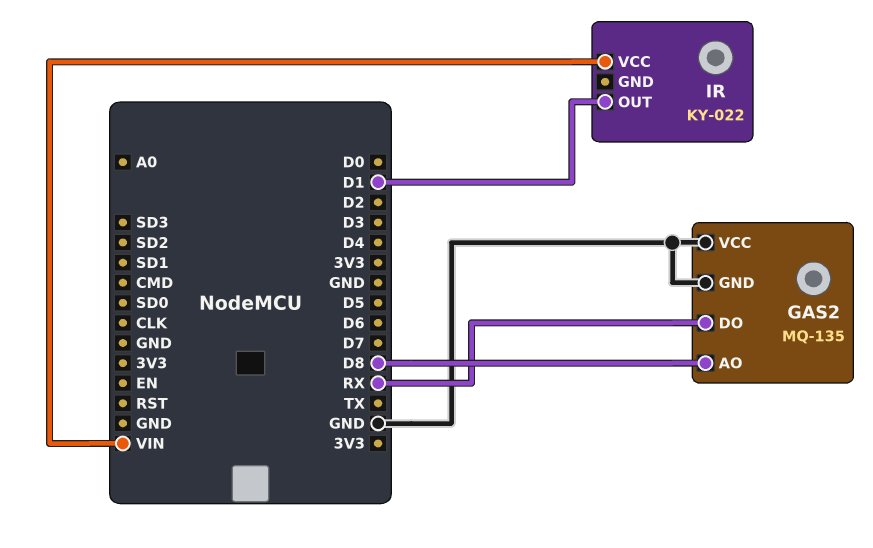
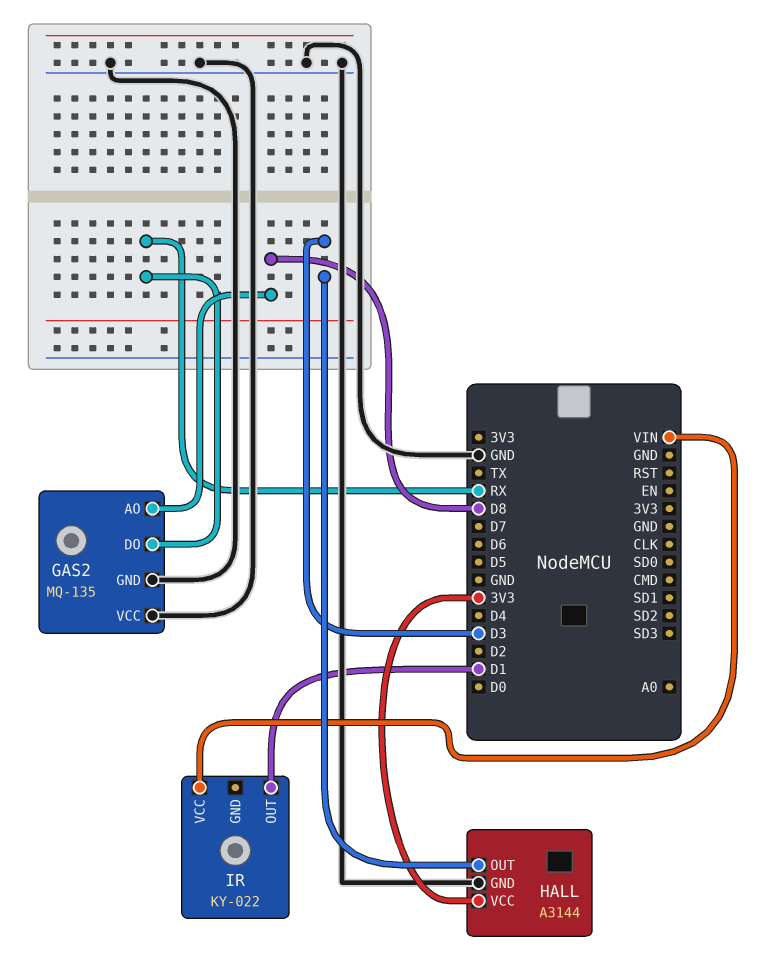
HALL: none -> A3144
HALL pin GND: none -> GND
HALL pin OUT: none -> D3
HALL pin VCC: none -> 3V3

